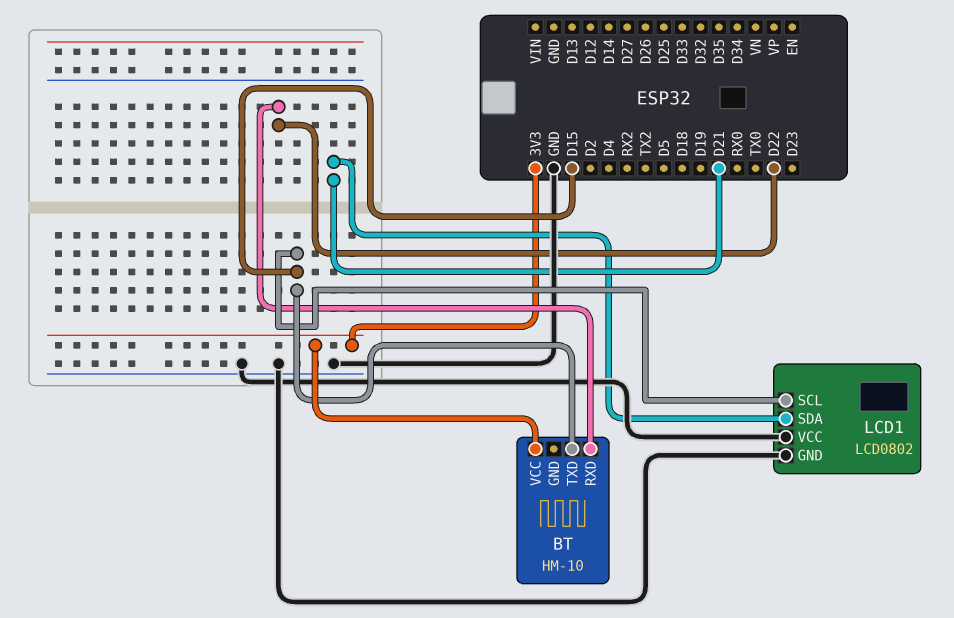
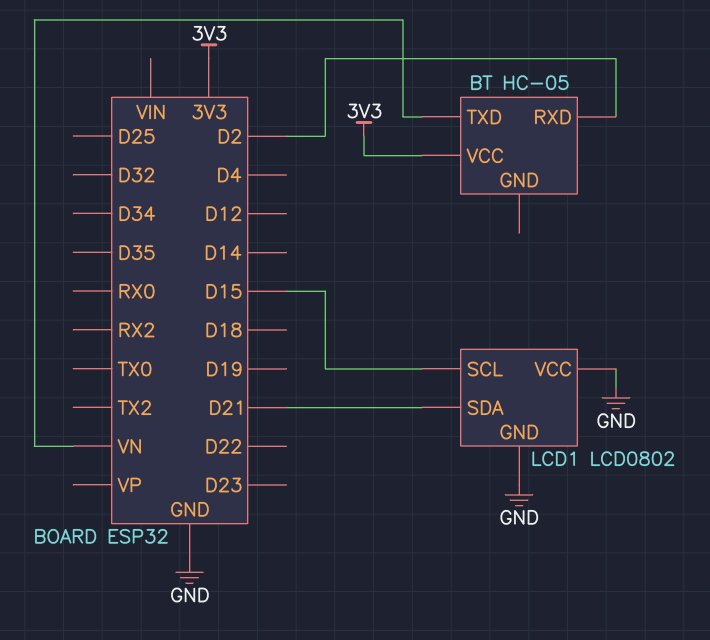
BT: HM-10 -> HC-05
BT pin RXD: D22 -> D2
BT pin TXD: D15 -> VN

